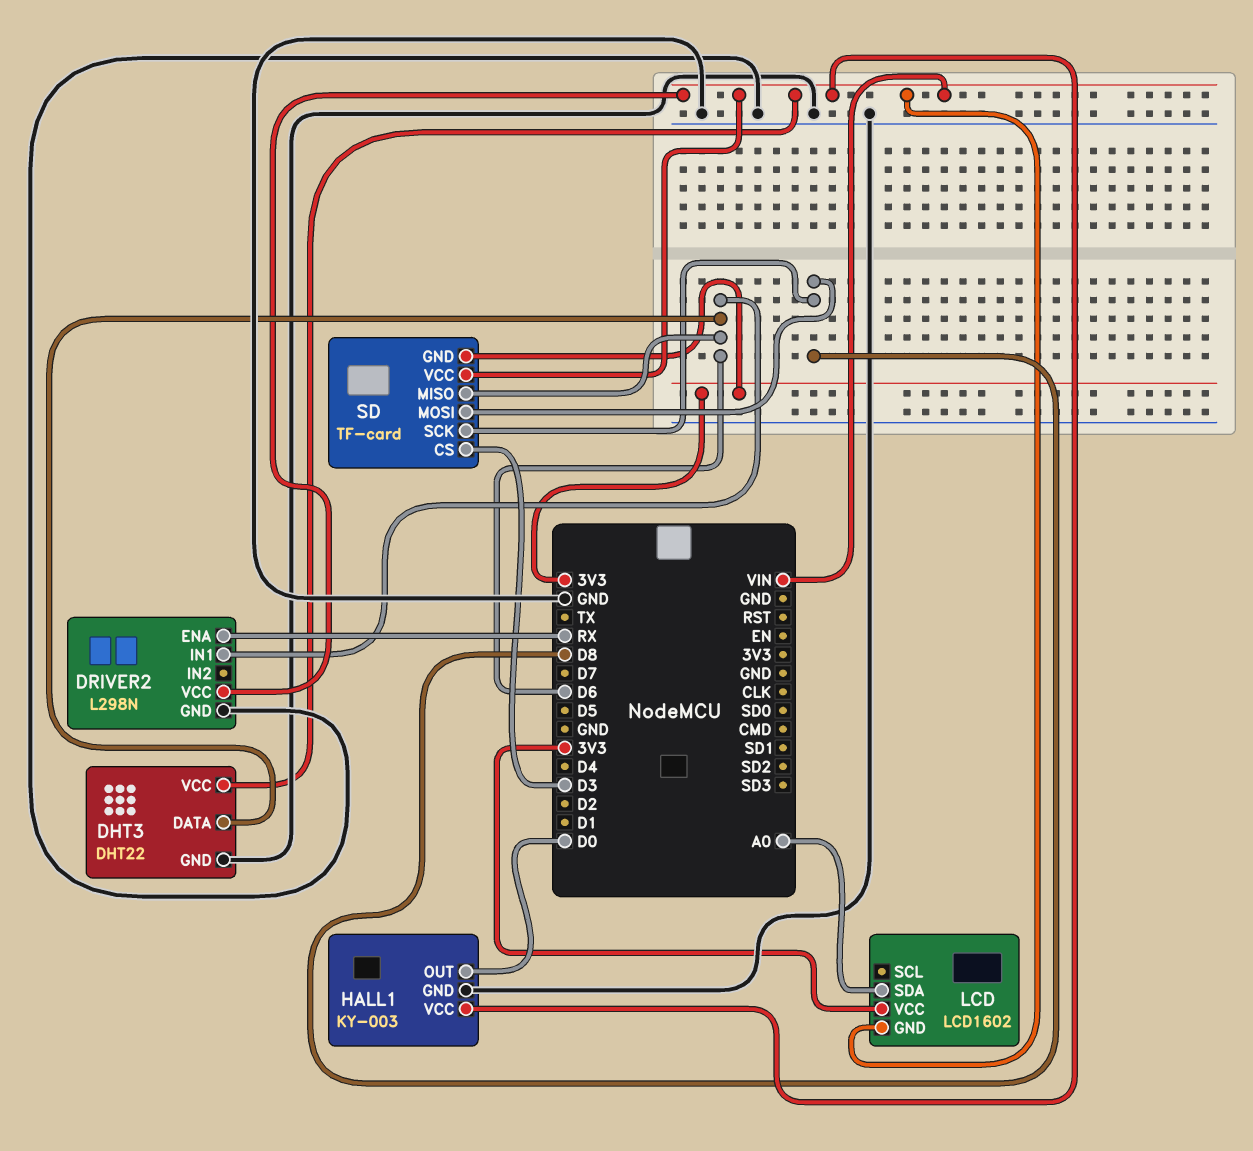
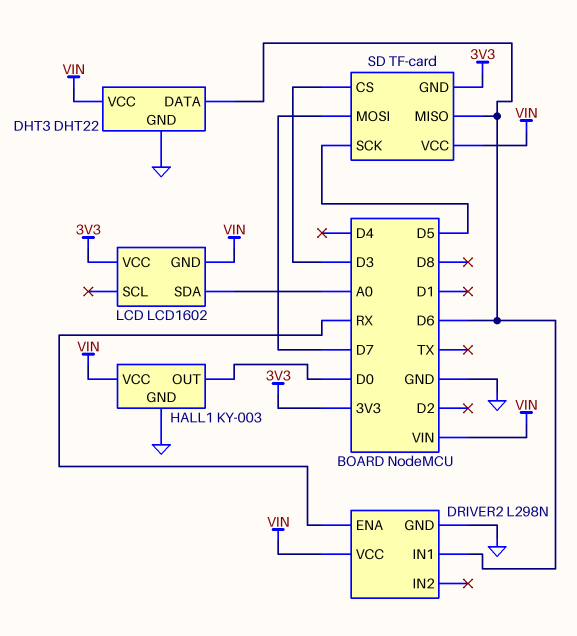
SD pin MOSI: D8 -> D7
SD pin SCK: D8 -> D5

